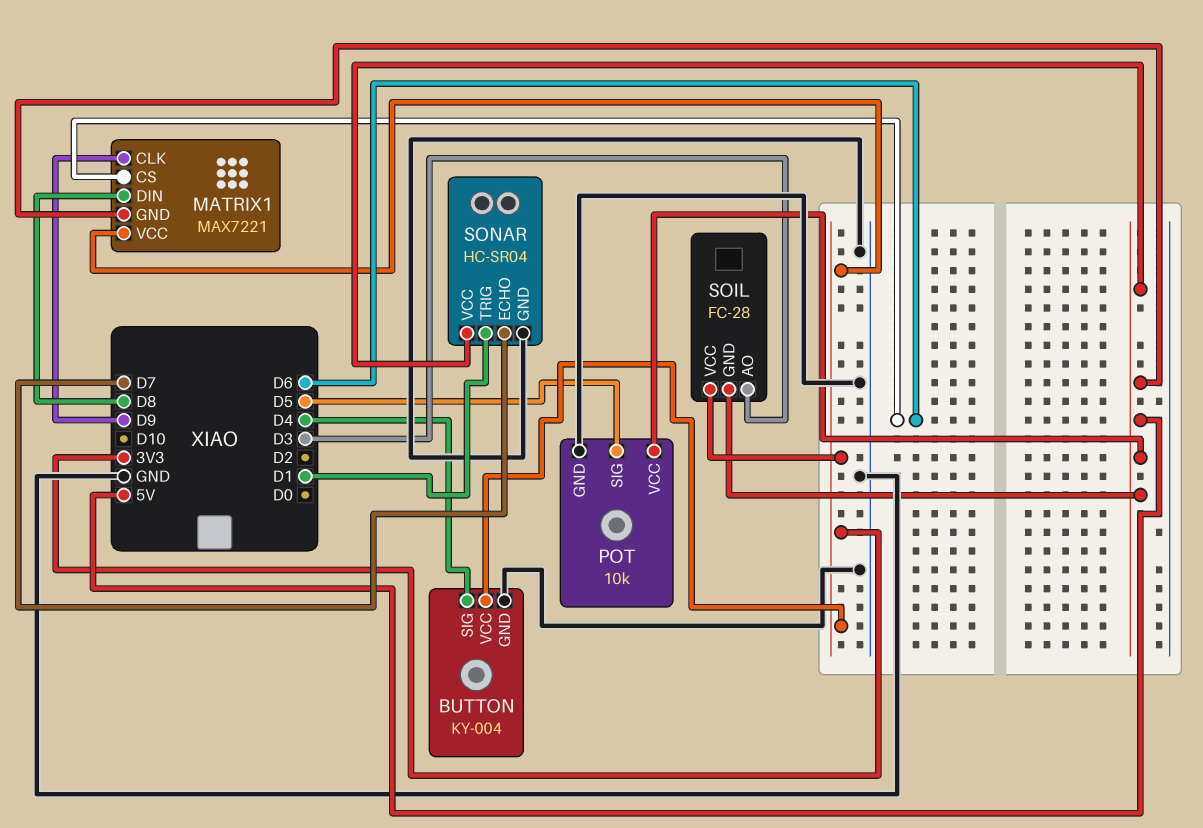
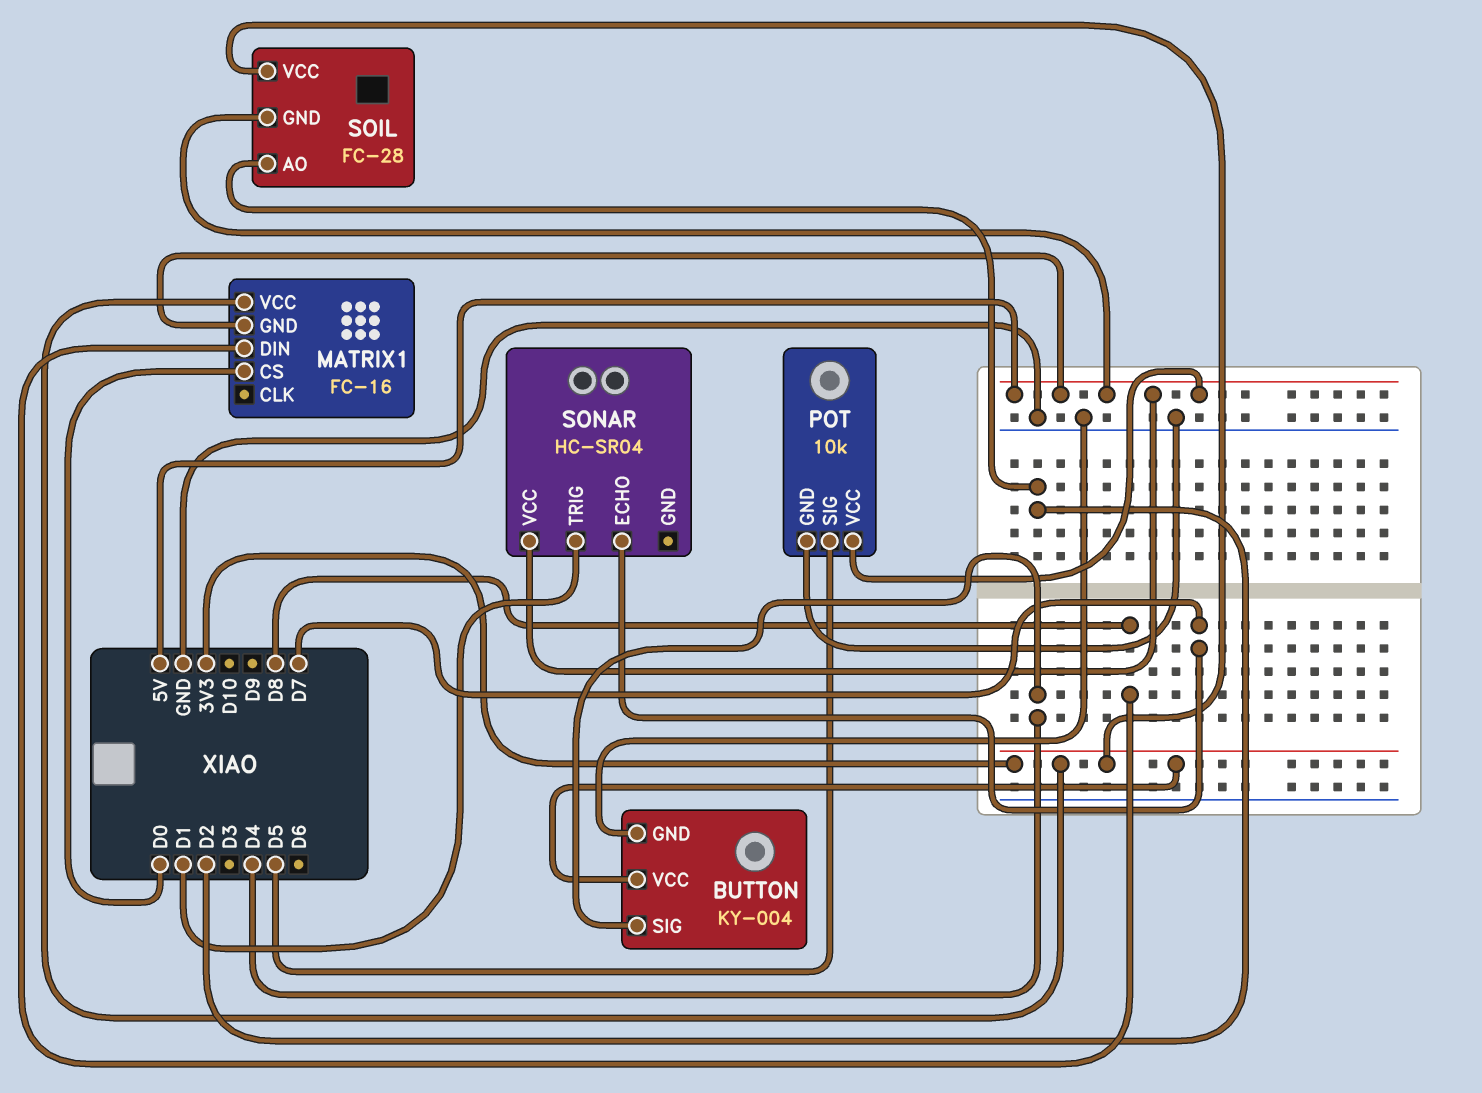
MATRIX1: MAX7221 -> FC-16
MATRIX1 pin CLK: D9 -> none
MATRIX1 pin CS: D6 -> D0
SOIL pin AO: D3 -> D2
SONAR pin GND: GND -> none

